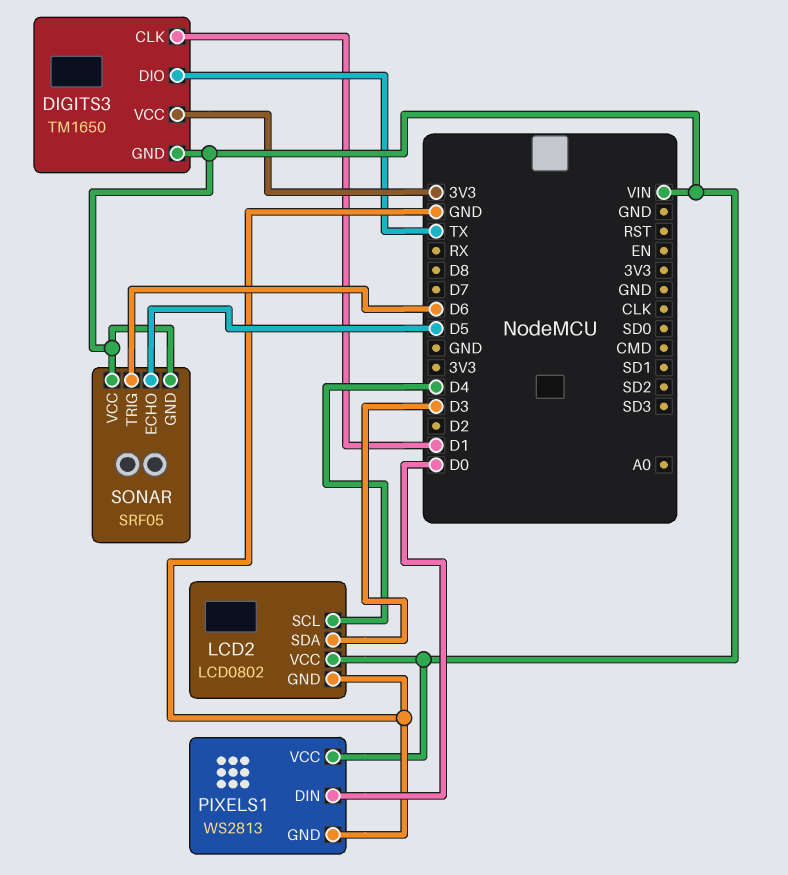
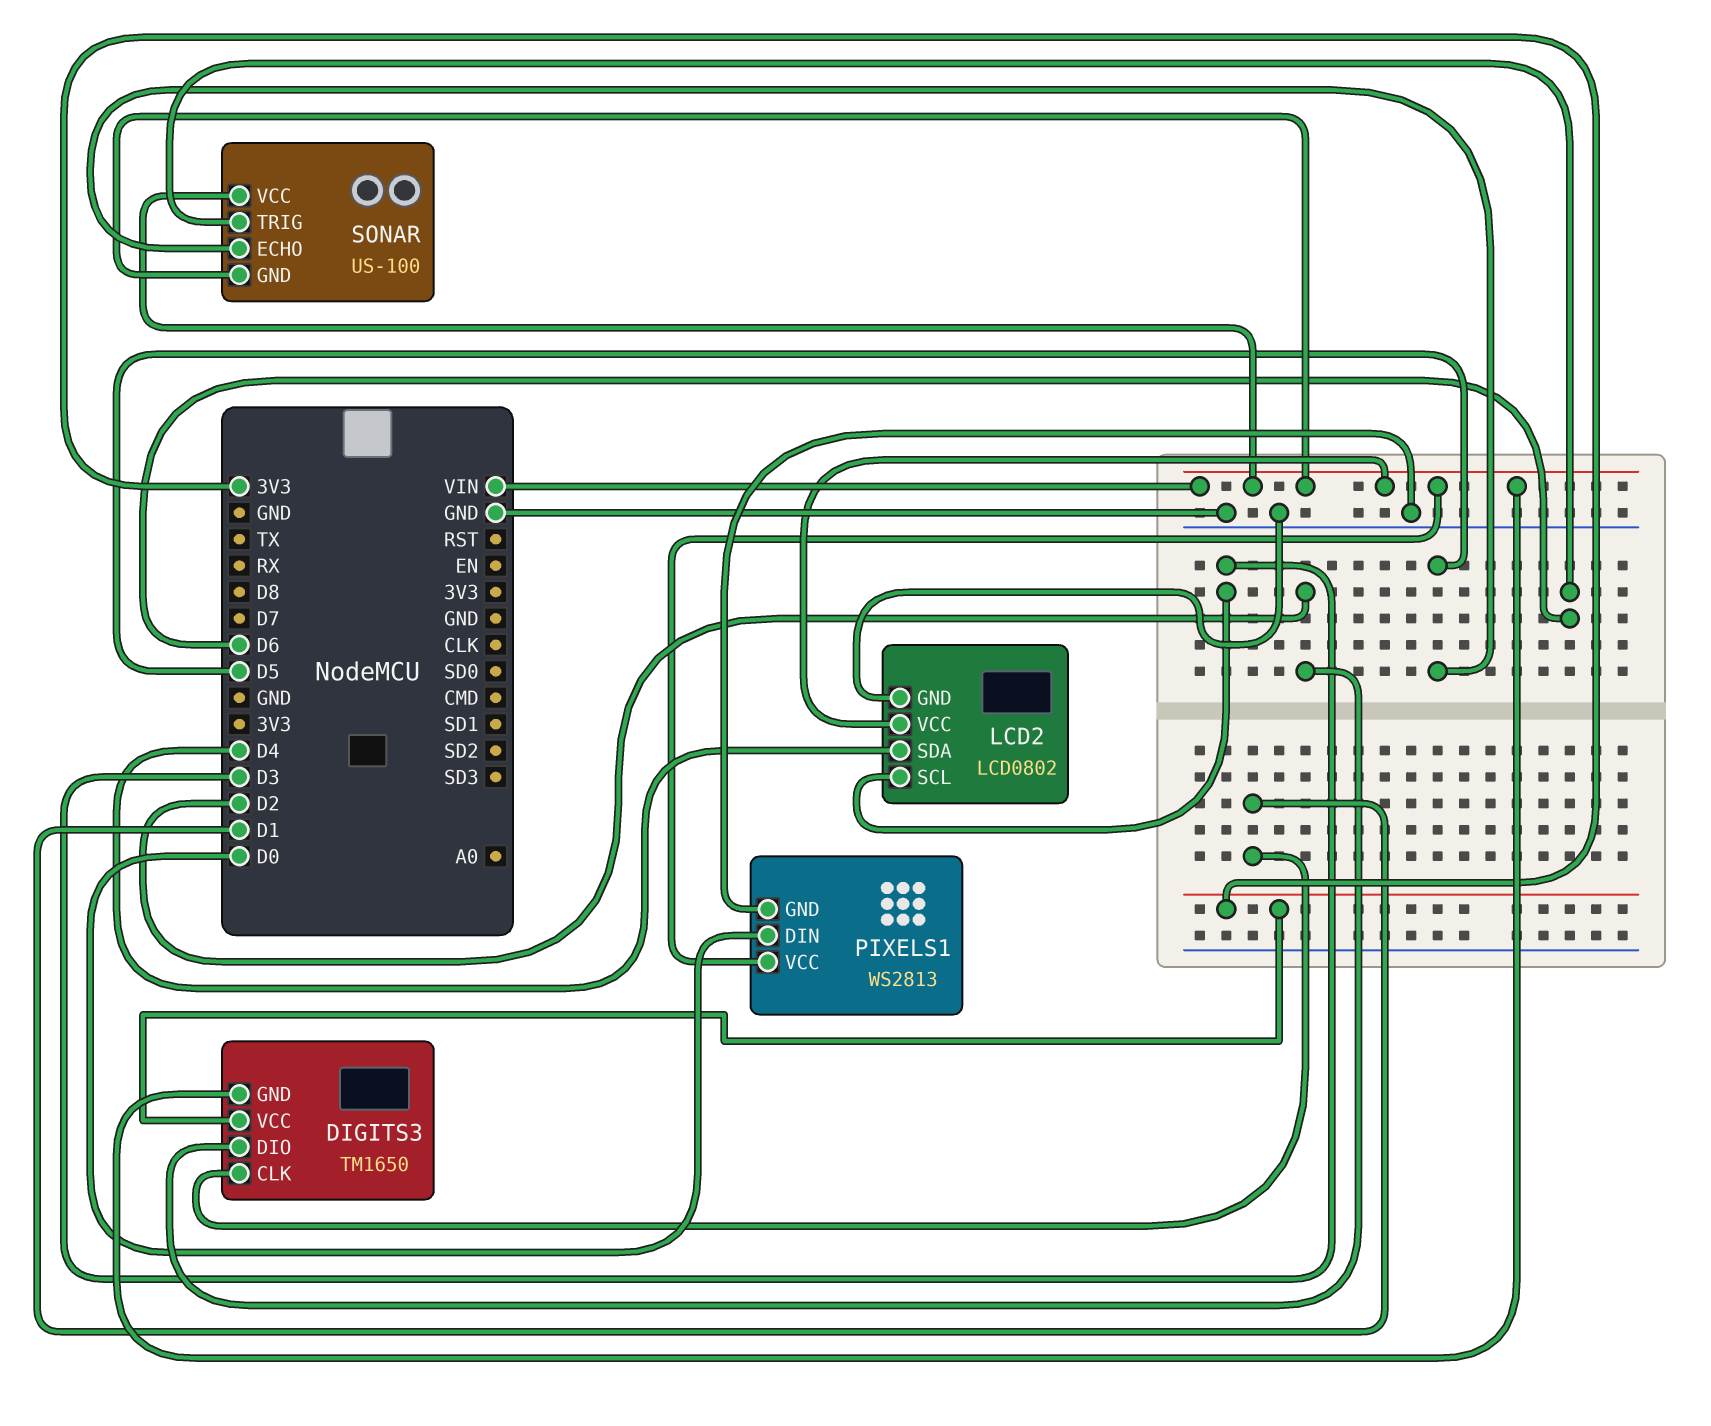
DIGITS3 pin DIO: TX -> D2
LCD2 pin SCL: D4 -> D3
LCD2 pin SDA: D3 -> D4
SONAR: SRF05 -> US-100

